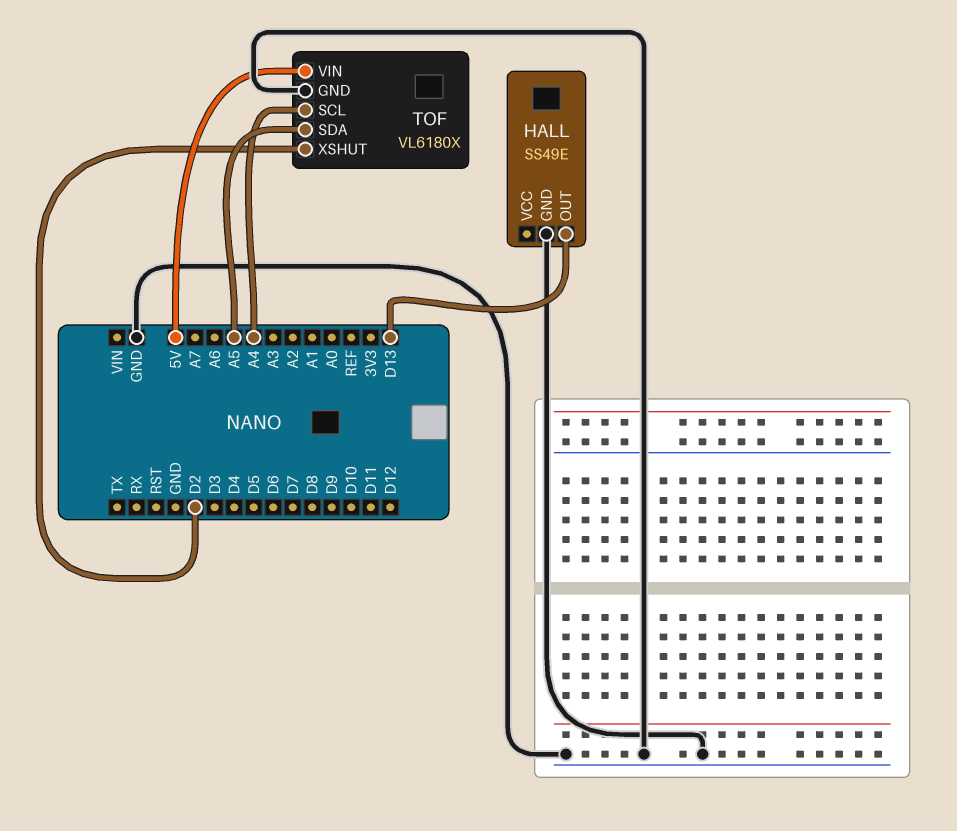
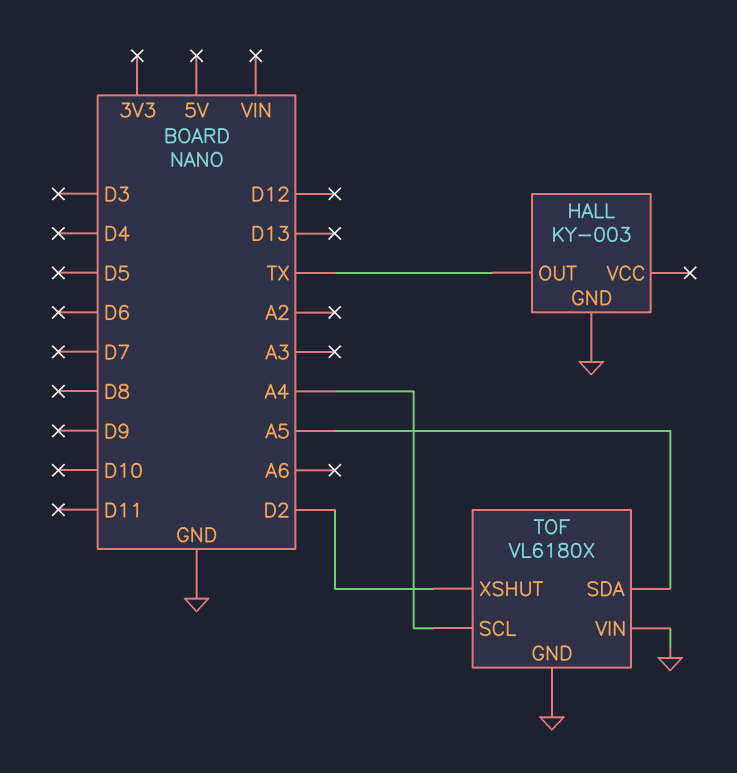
HALL: SS49E -> KY-003
HALL pin OUT: D13 -> TX
TOF pin VIN: 5V -> GND

